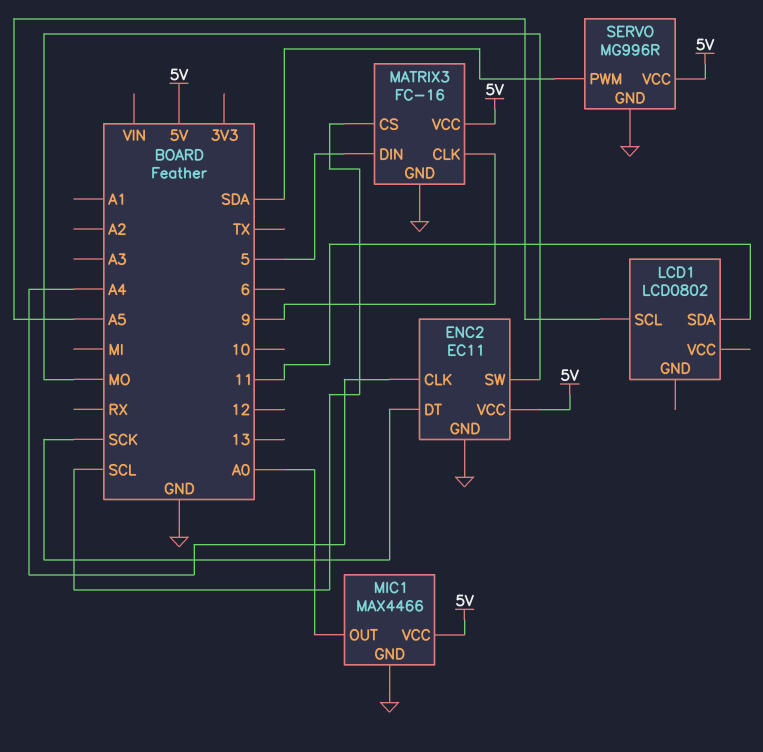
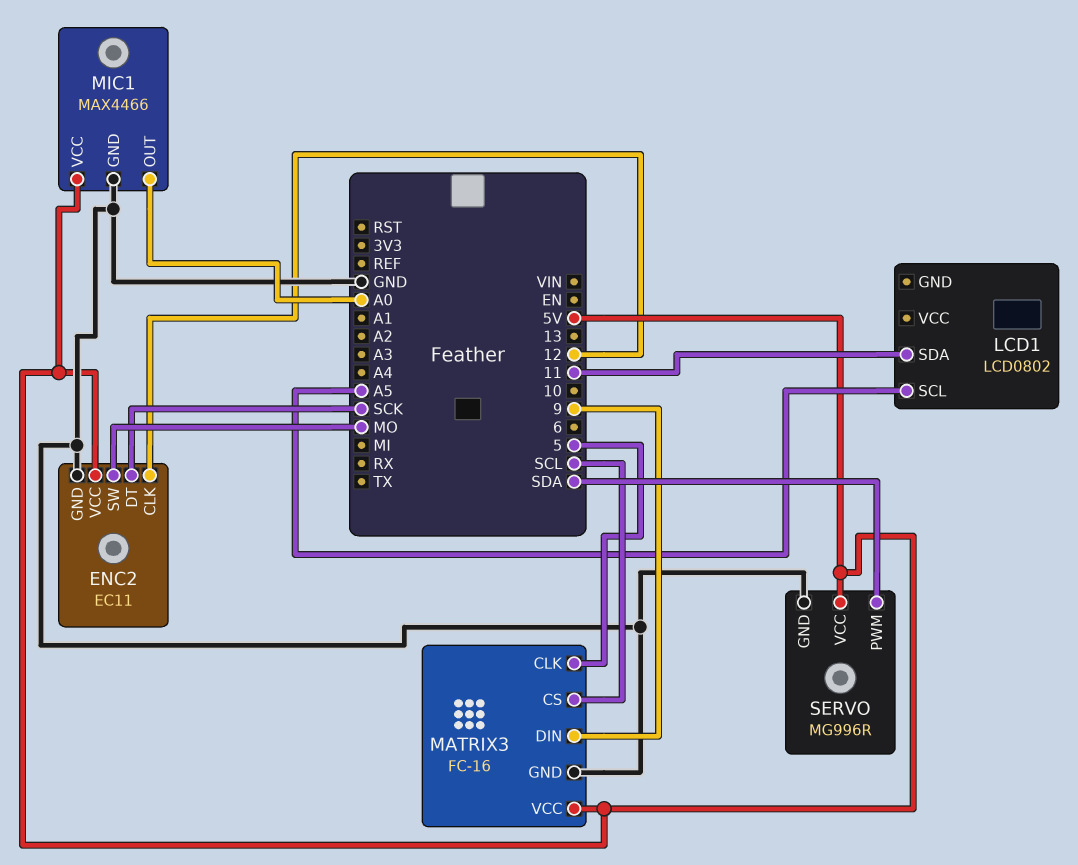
ENC2 pin CLK: A4 -> 12
MATRIX3 pin CLK: 9 -> 5
MATRIX3 pin DIN: 5 -> 9

